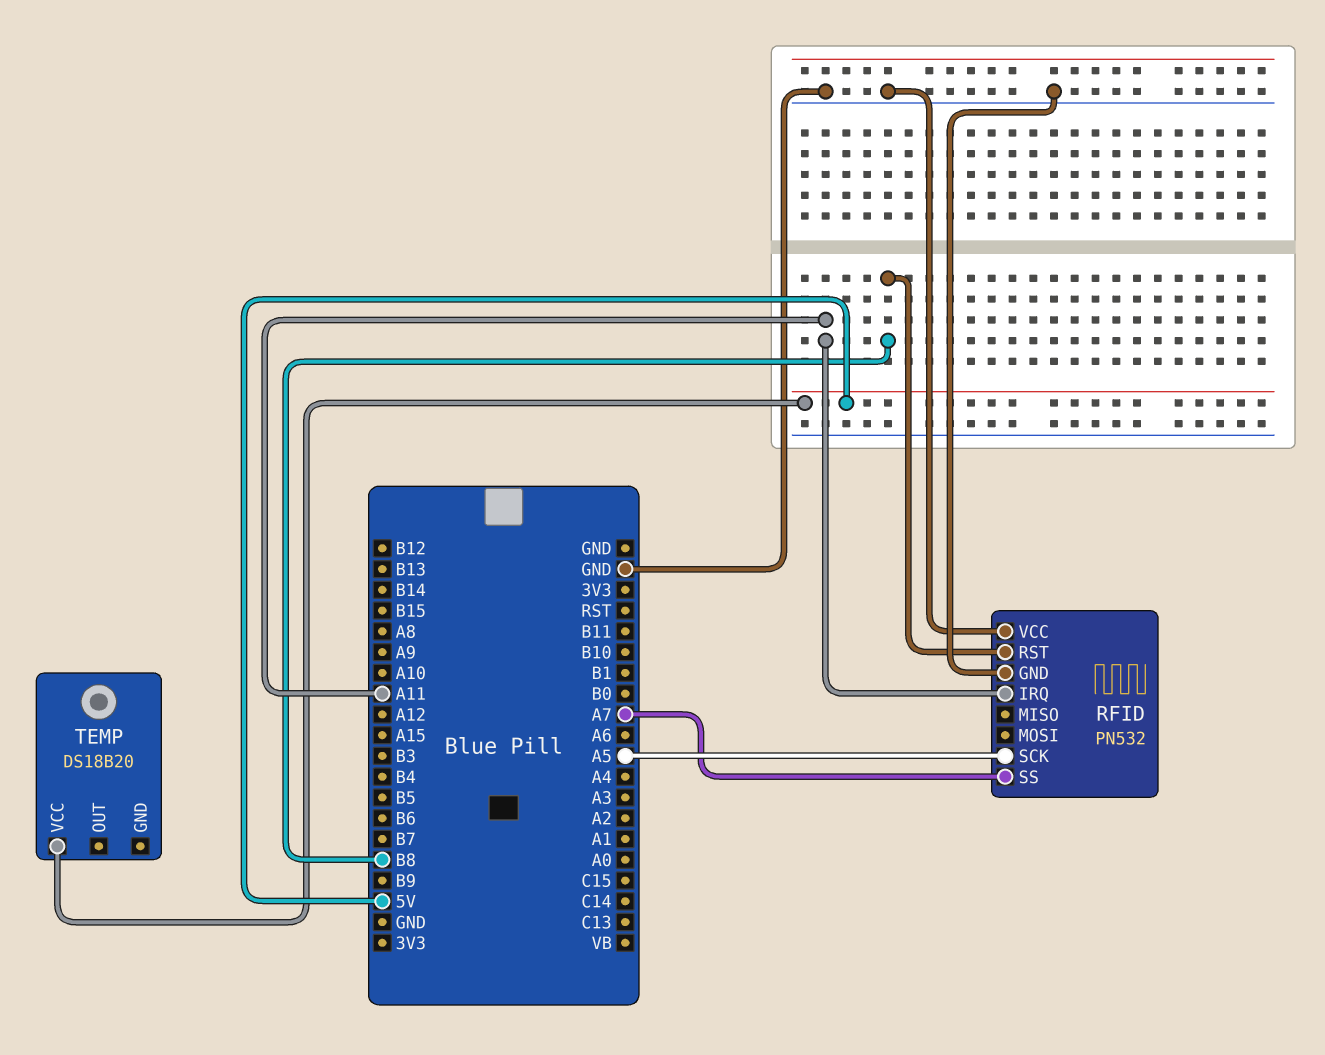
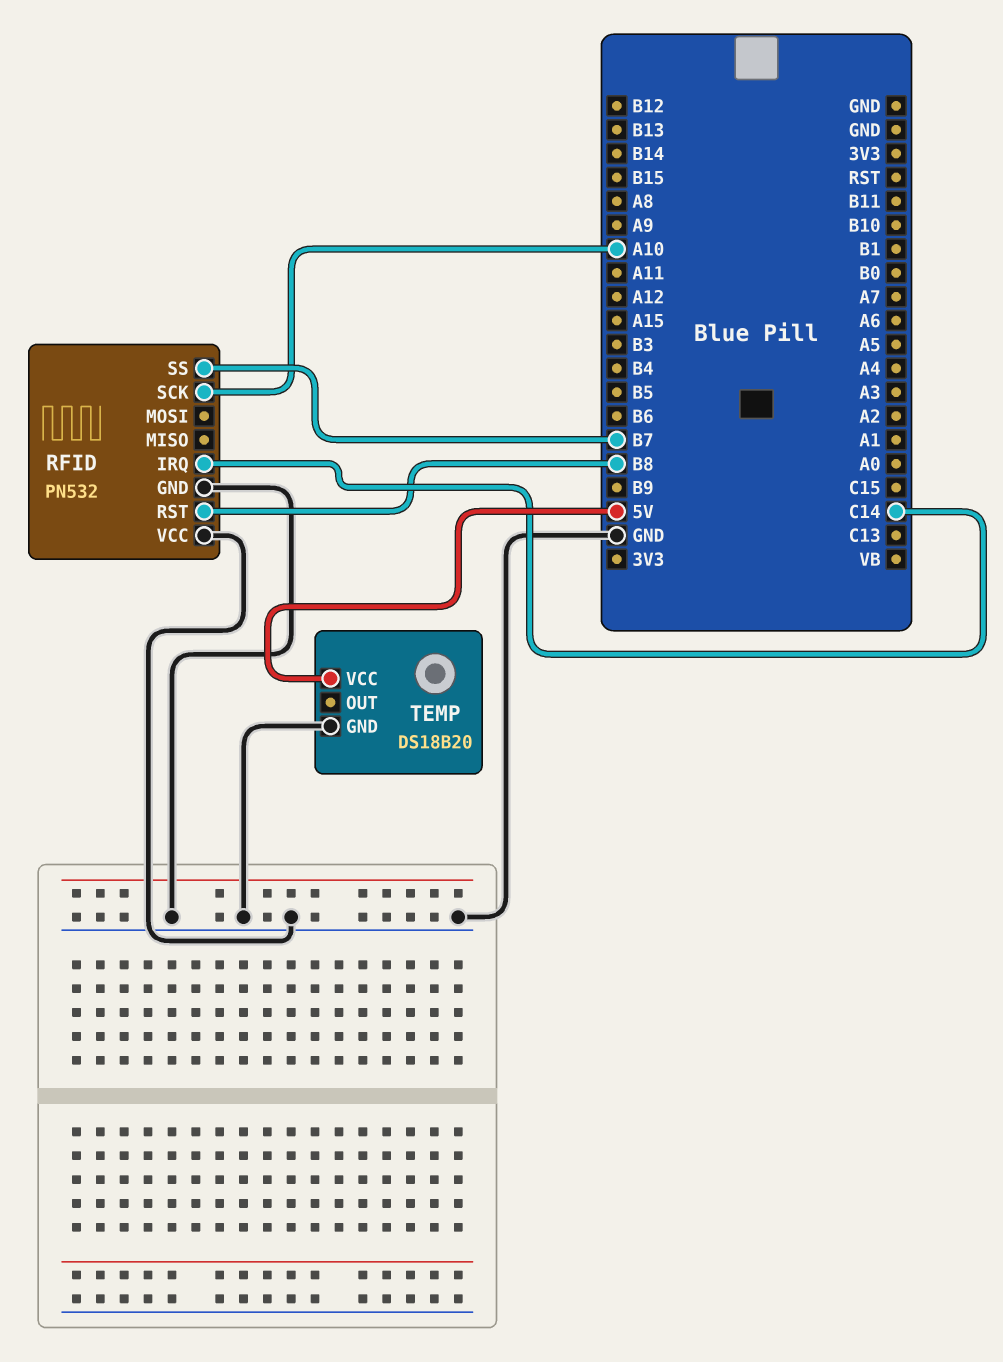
RFID pin IRQ: A11 -> C14
RFID pin SCK: A5 -> A10
RFID pin SS: A7 -> B7
TEMP pin GND: none -> GND

